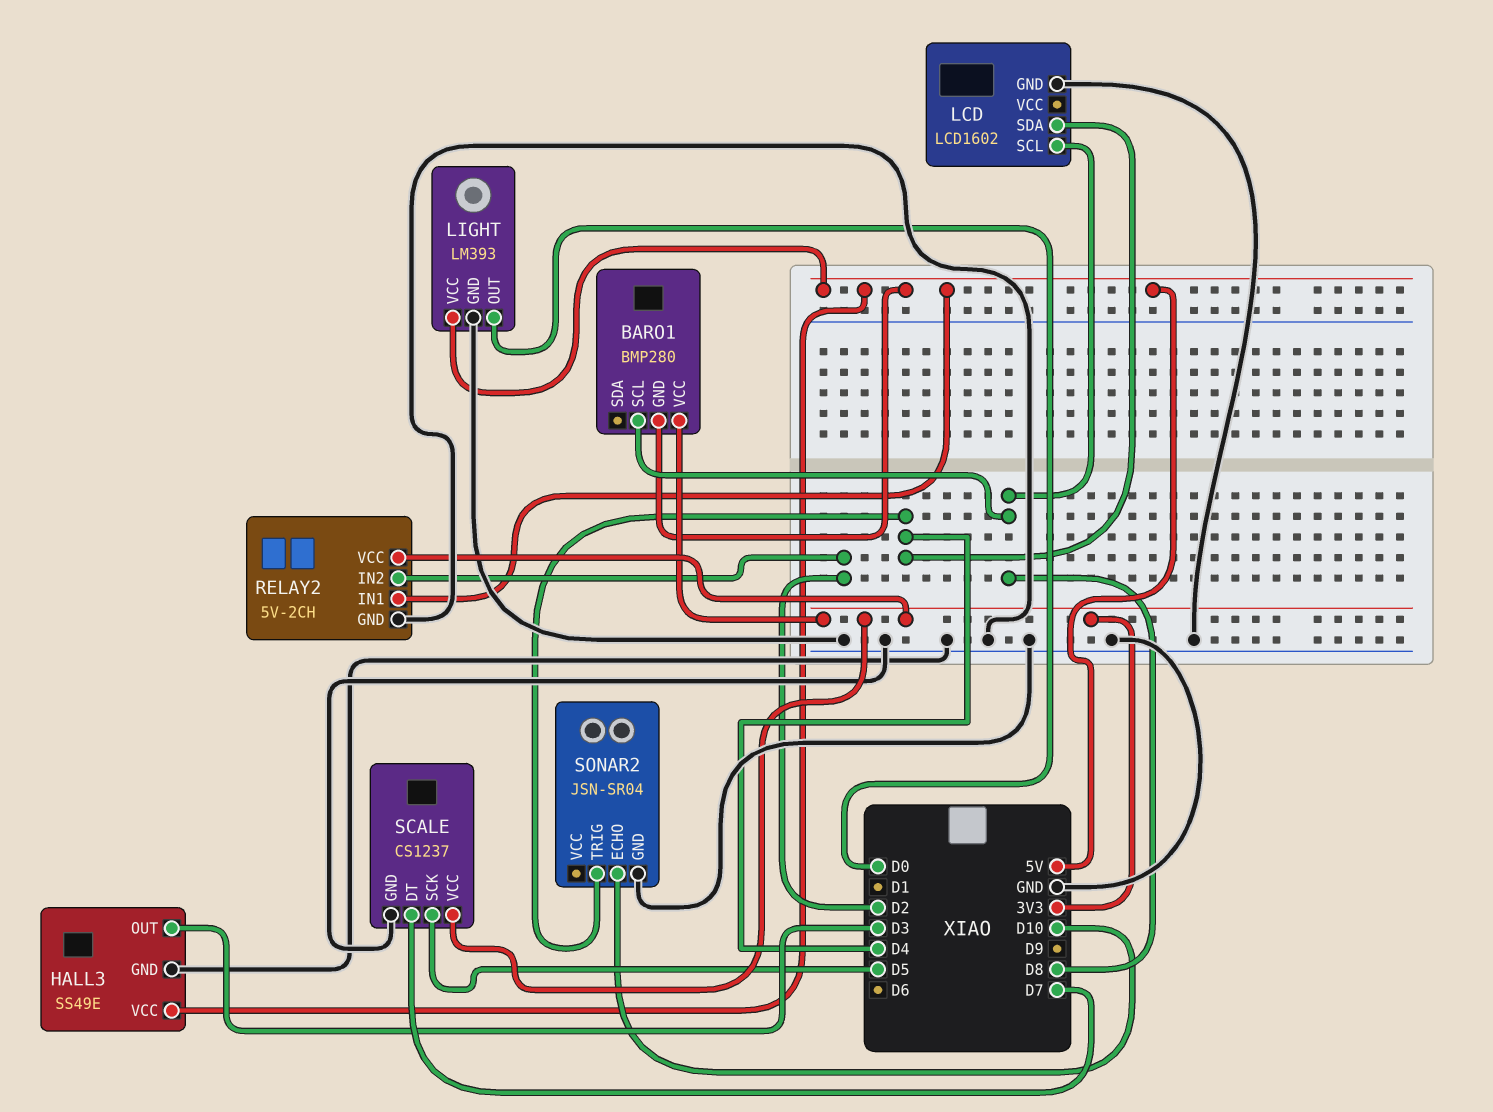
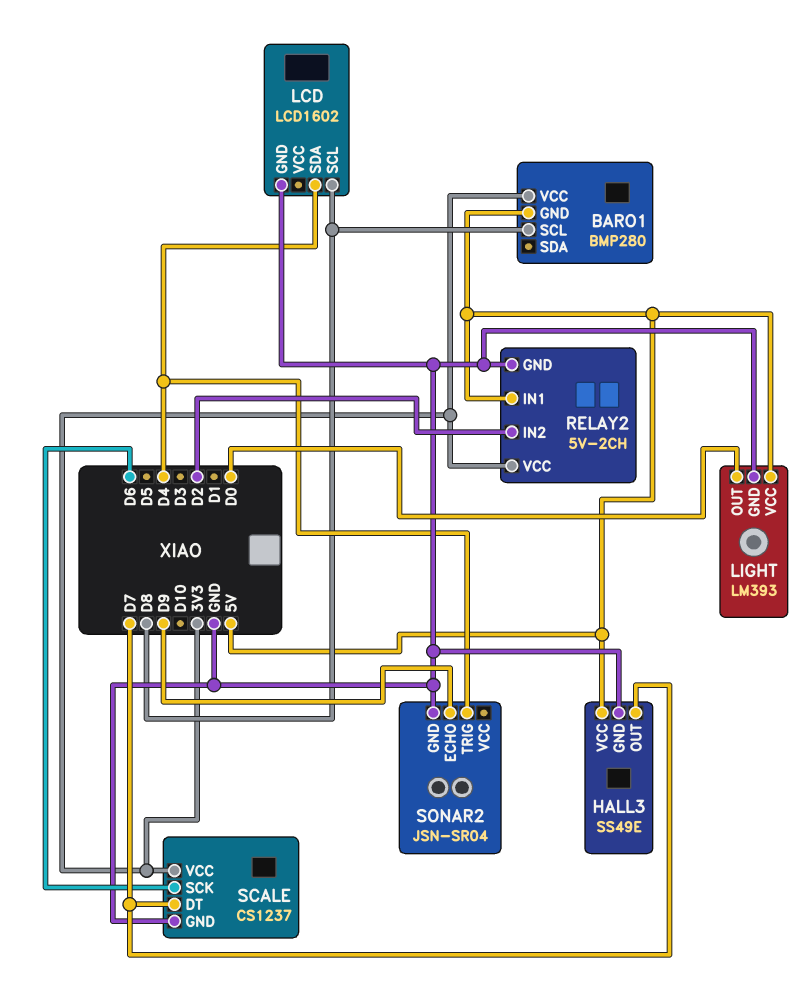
HALL3 pin OUT: D3 -> D7
SCALE pin SCK: D5 -> D6
SONAR2 pin ECHO: D10 -> D9

